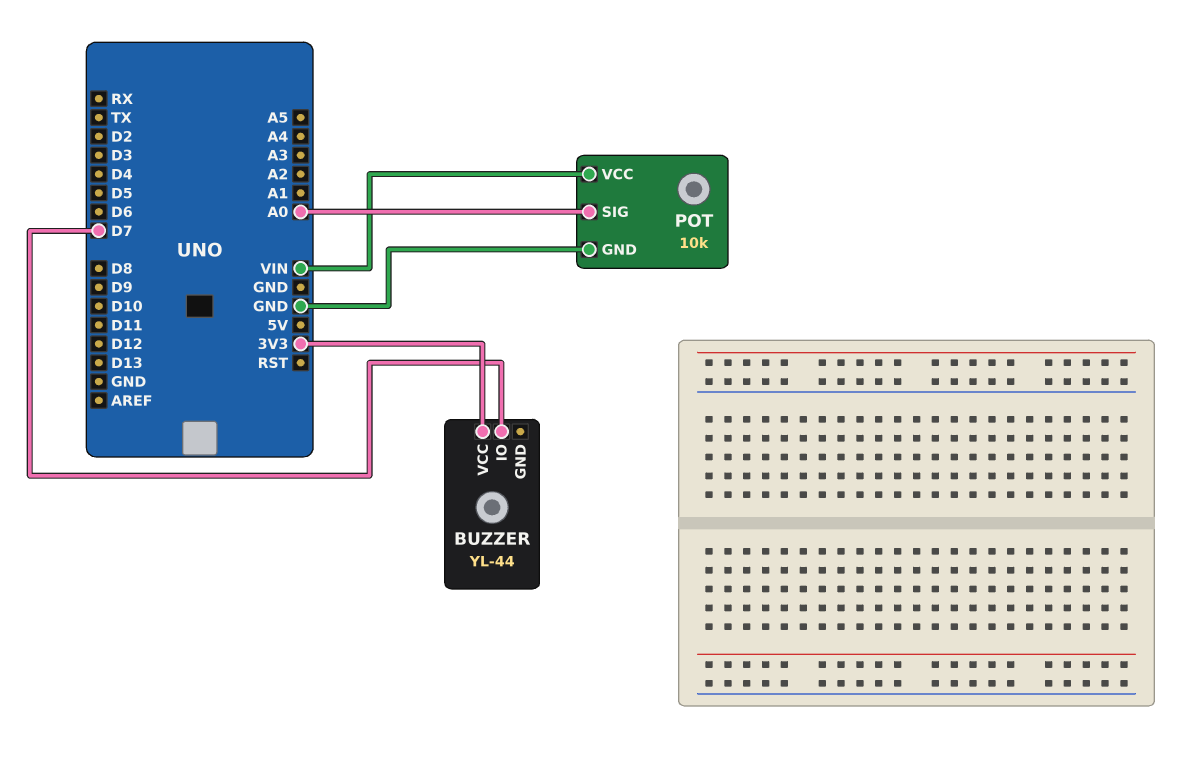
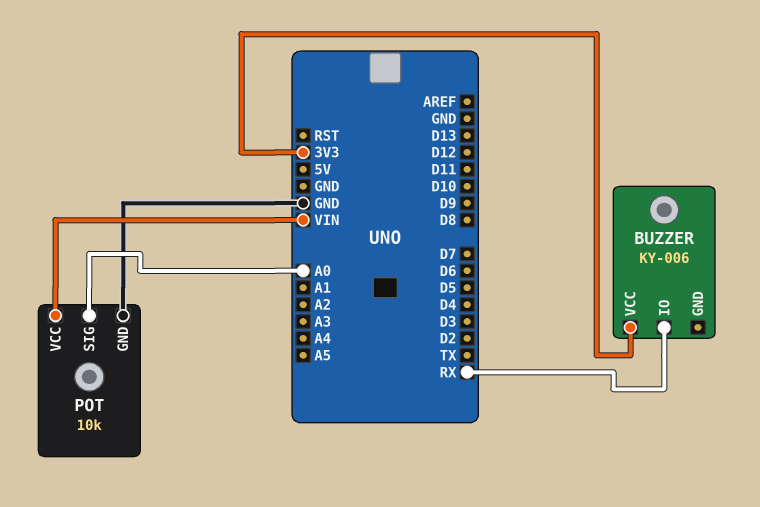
BUZZER: YL-44 -> KY-006
BUZZER pin IO: D7 -> RX

